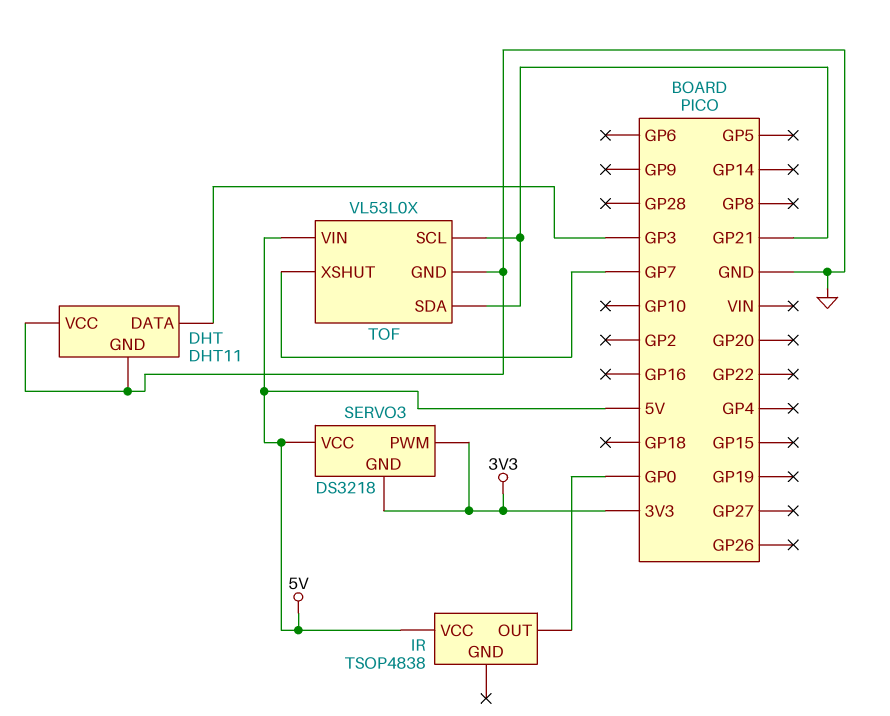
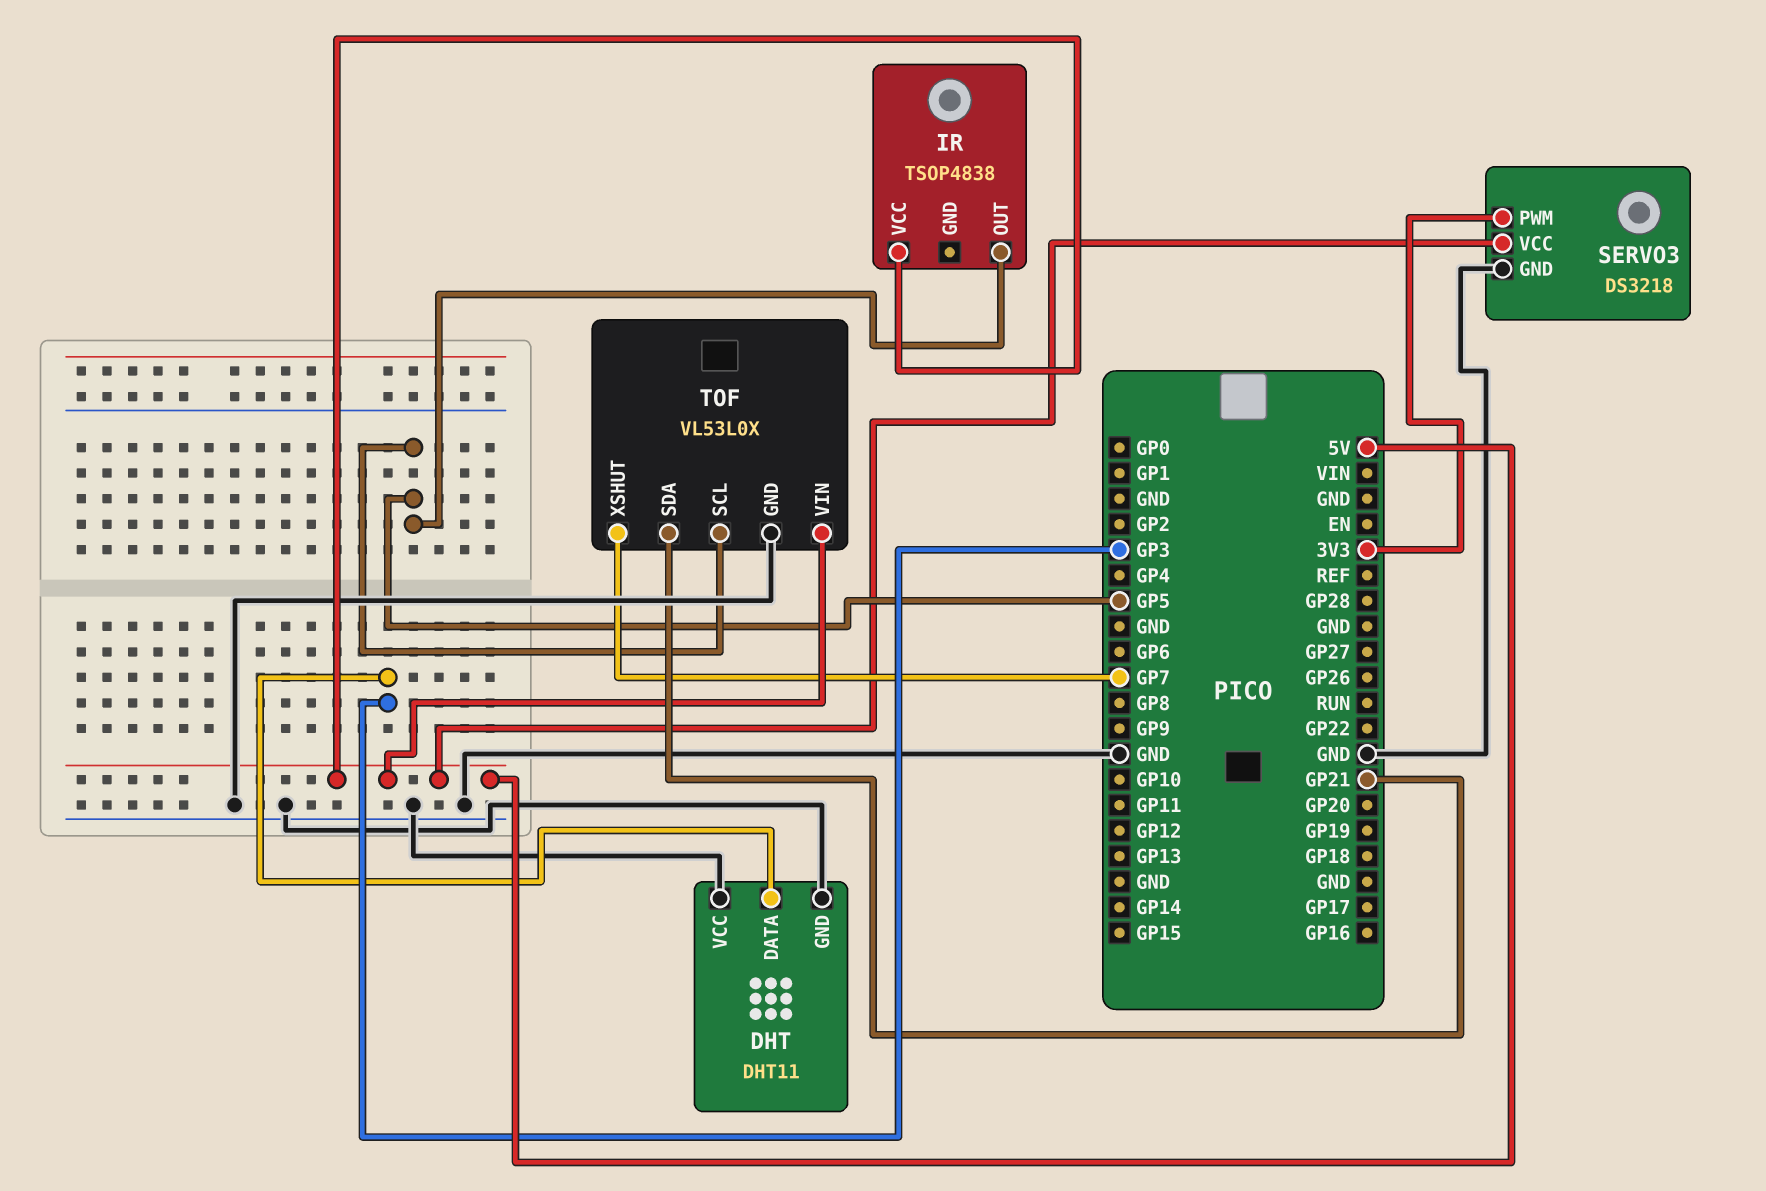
IR pin OUT: GP0 -> GP5
SERVO3 pin GND: 3V3 -> GND
TOF pin SCL: GP21 -> GP5

